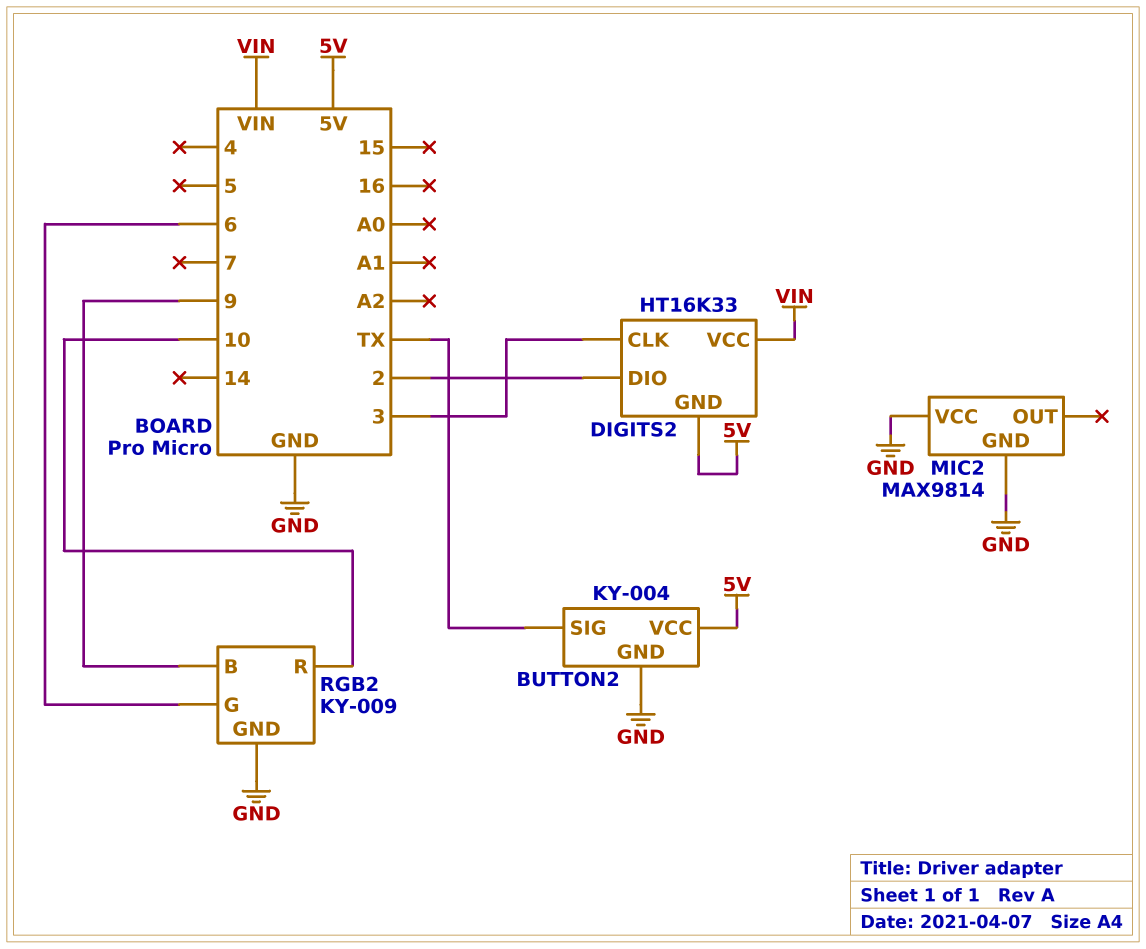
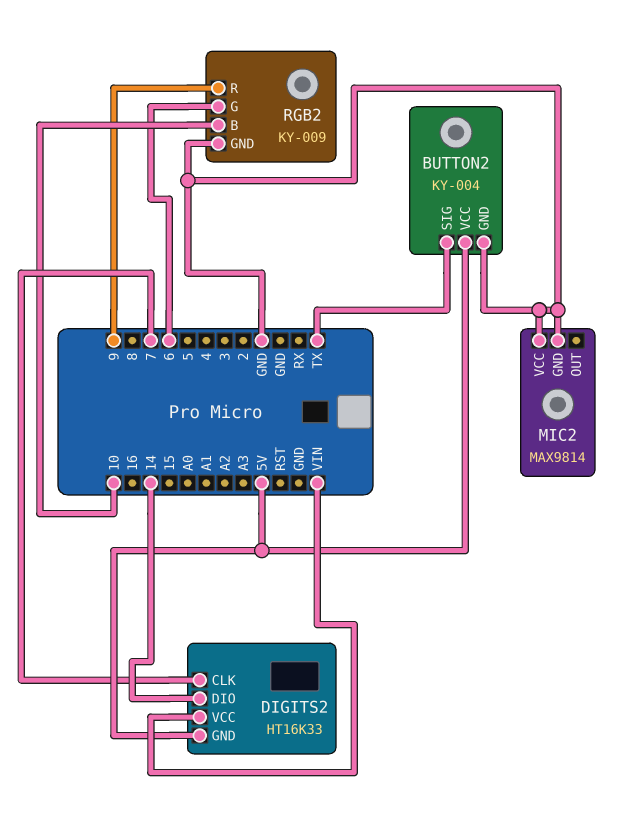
DIGITS2 pin CLK: 3 -> 7
DIGITS2 pin DIO: 2 -> 14
RGB2 pin B: 9 -> 10
RGB2 pin R: 10 -> 9

